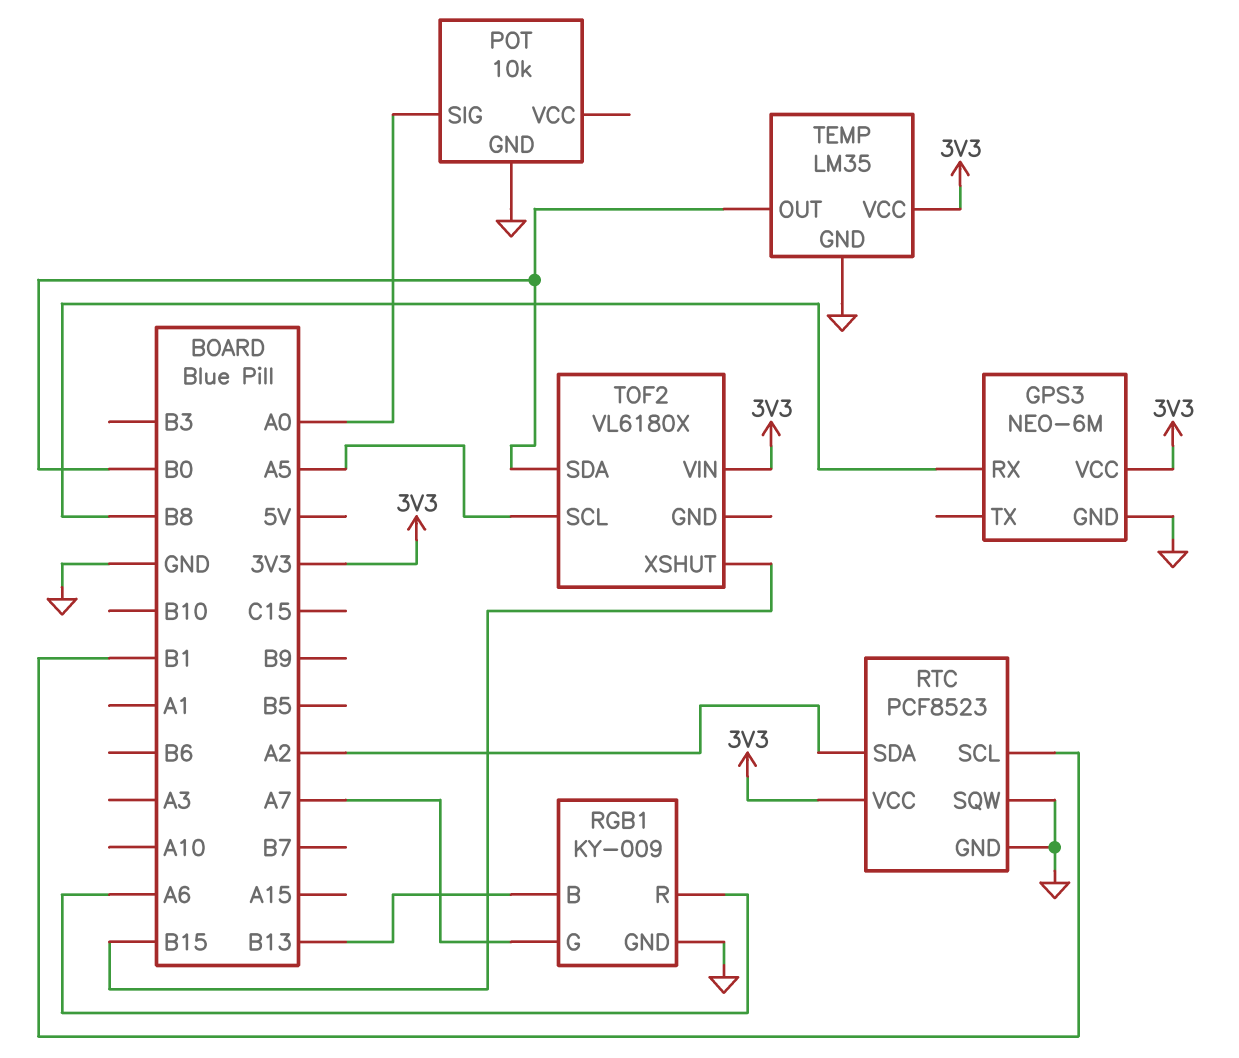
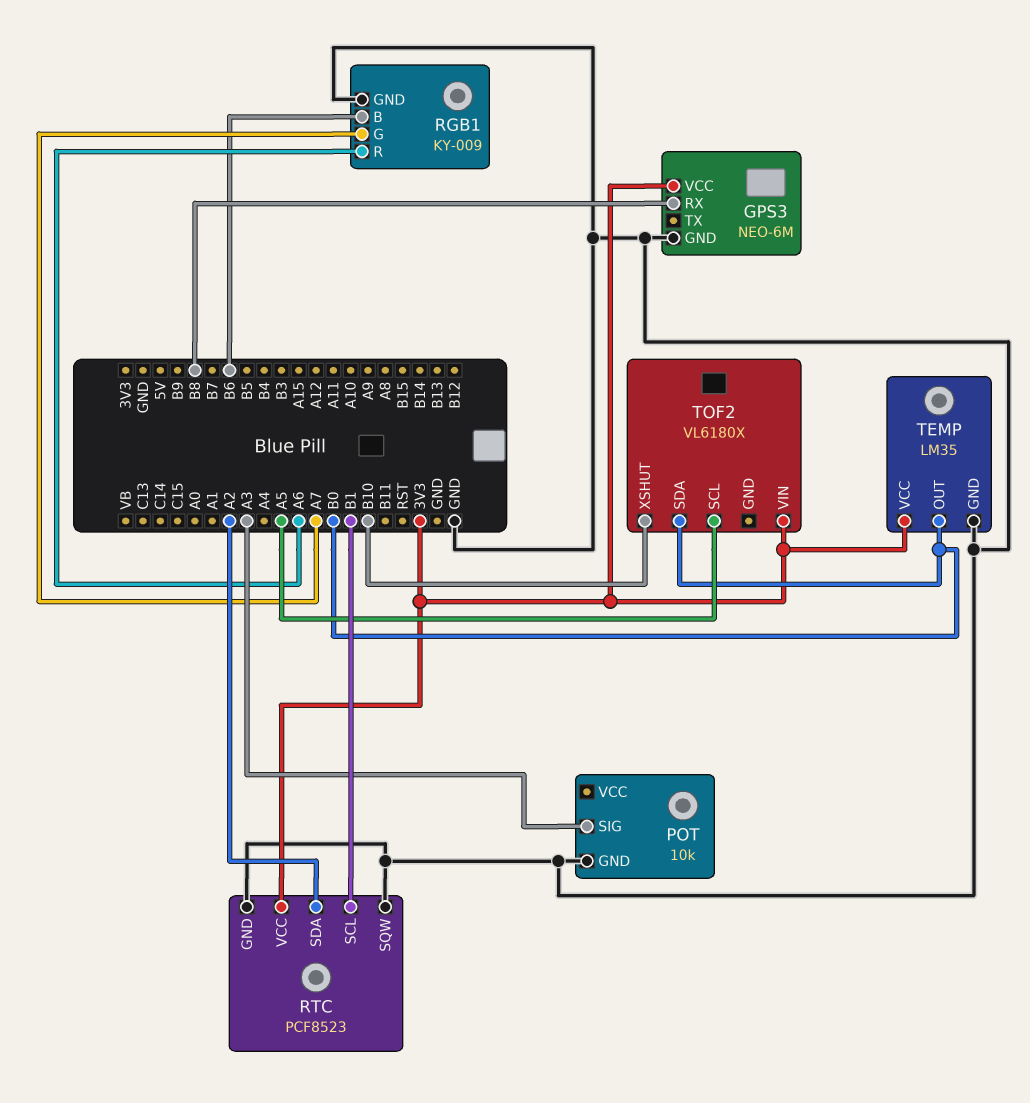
POT pin SIG: A0 -> A3
RGB1 pin B: B13 -> B6
TOF2 pin XSHUT: B15 -> B10

